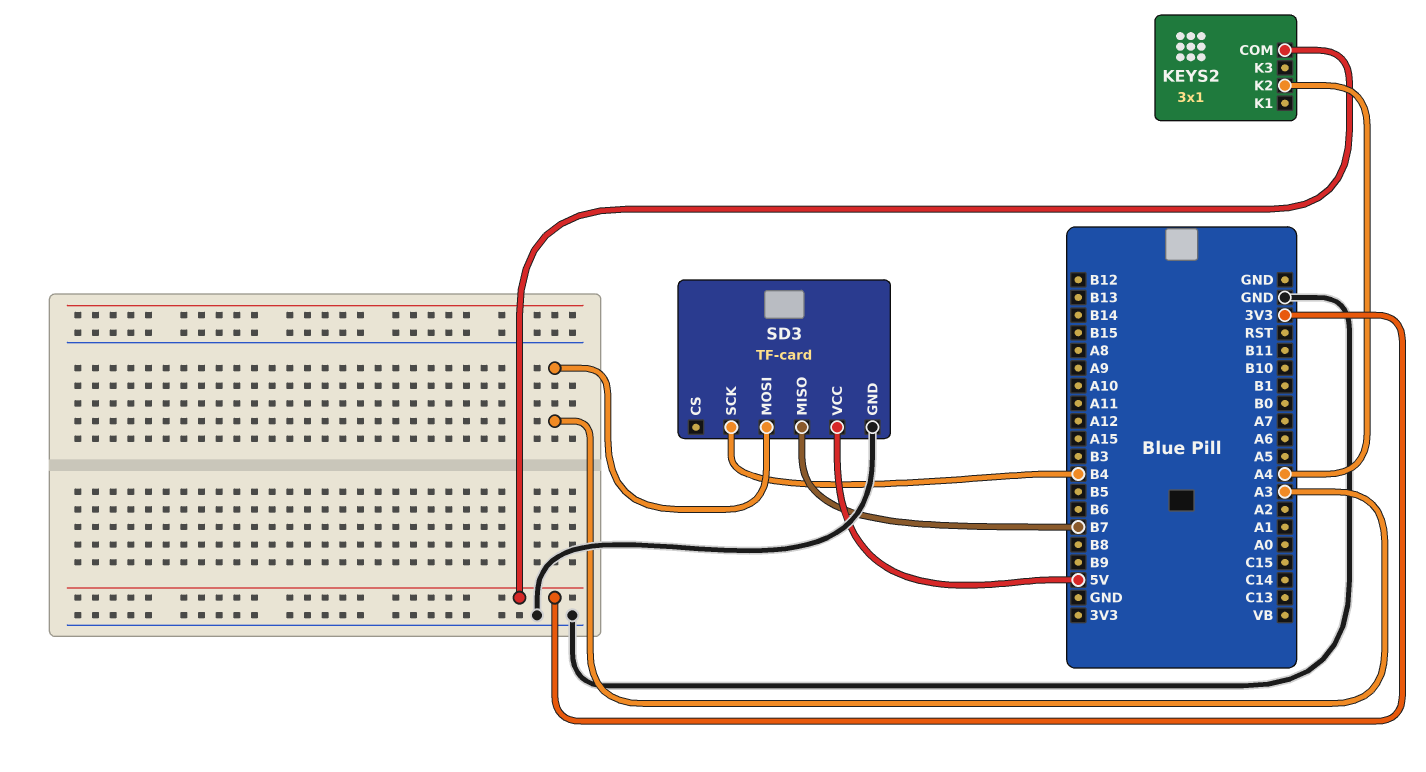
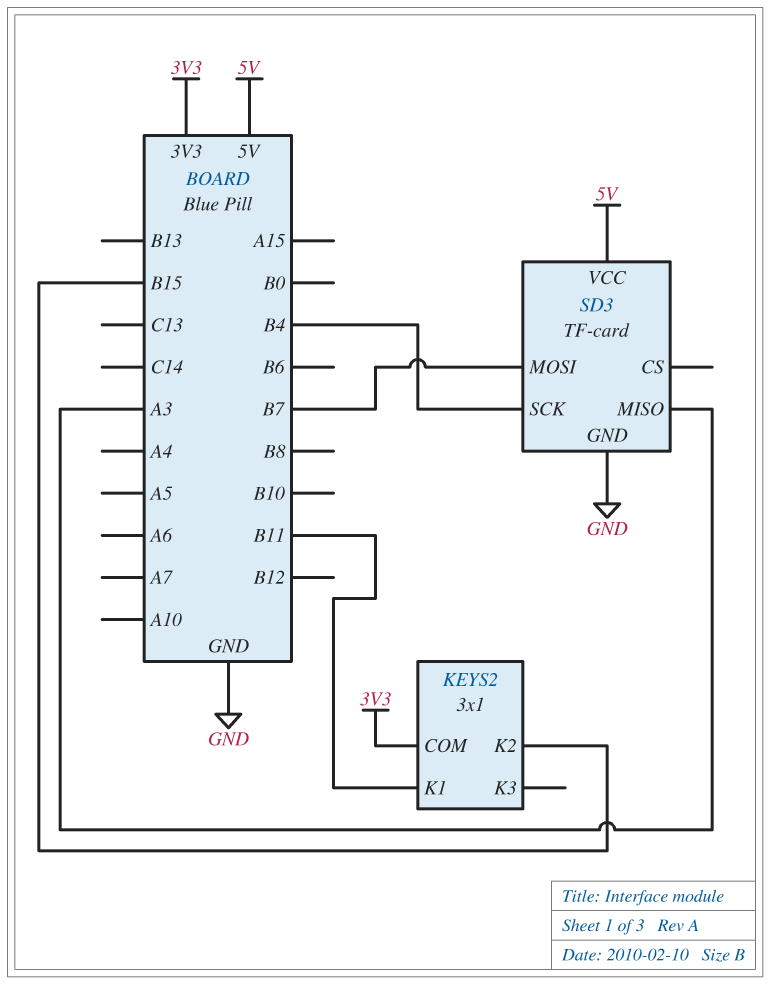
KEYS2 pin K1: none -> B11
KEYS2 pin K2: A4 -> B15
SD3 pin MISO: B7 -> A3
SD3 pin MOSI: A3 -> B7

